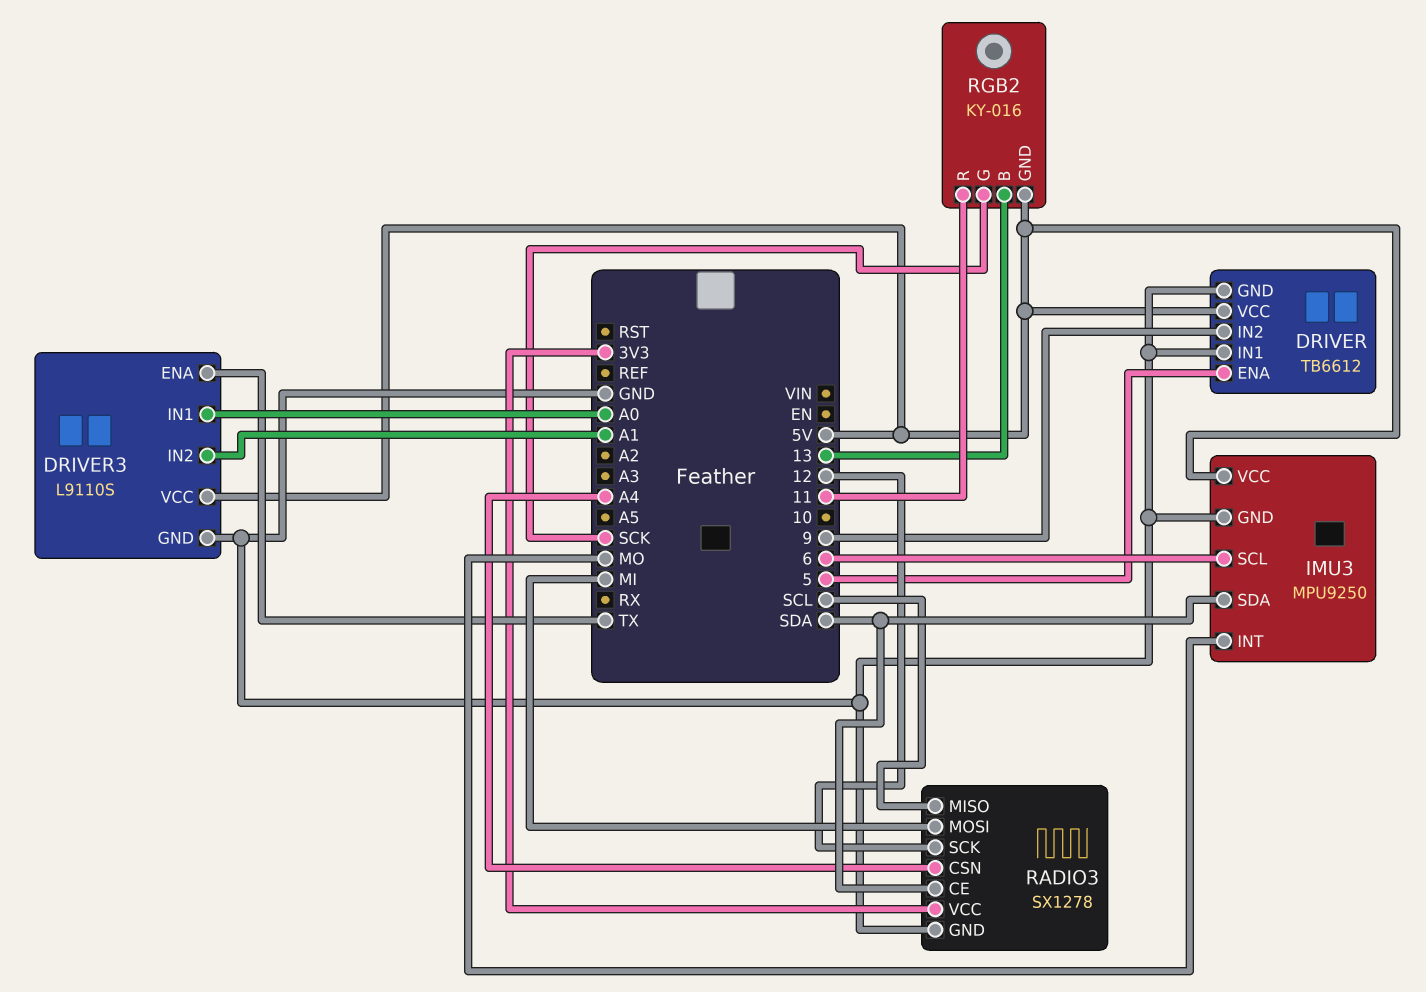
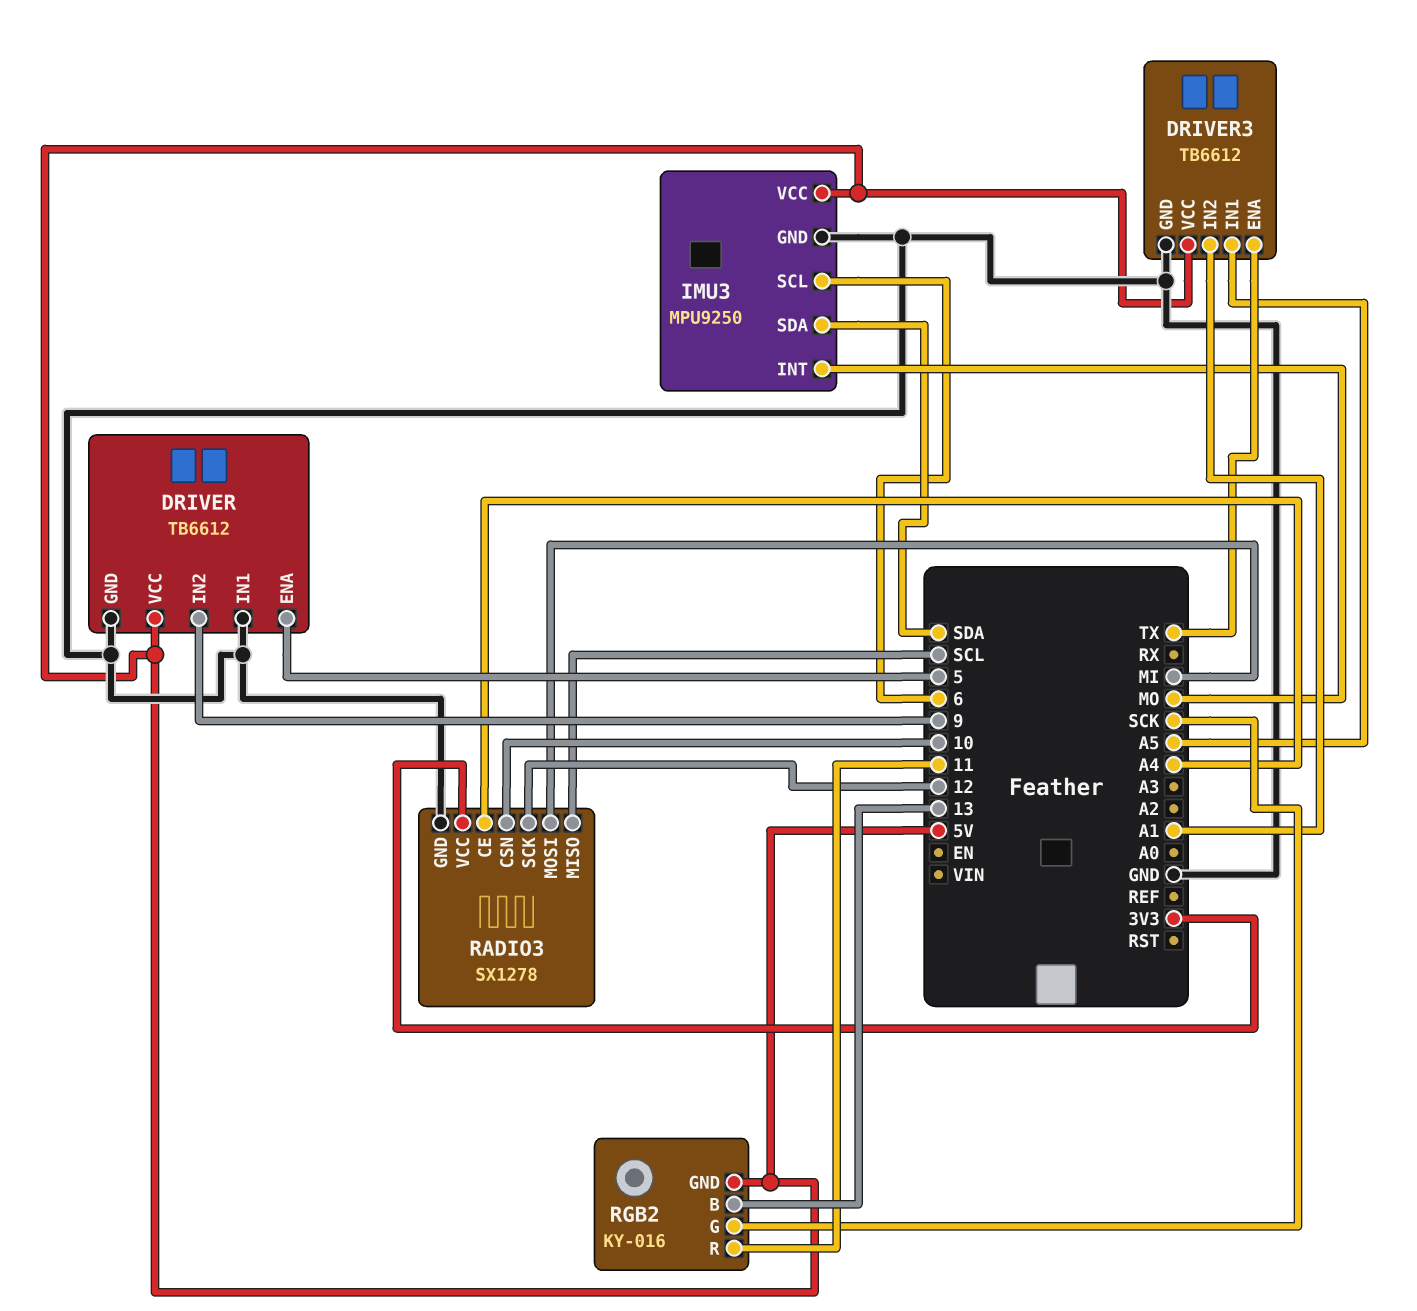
DRIVER3: L9110S -> TB6612
DRIVER3 pin IN1: A0 -> A5
RADIO3 pin CE: SDA -> A4
RADIO3 pin CSN: A4 -> 10

